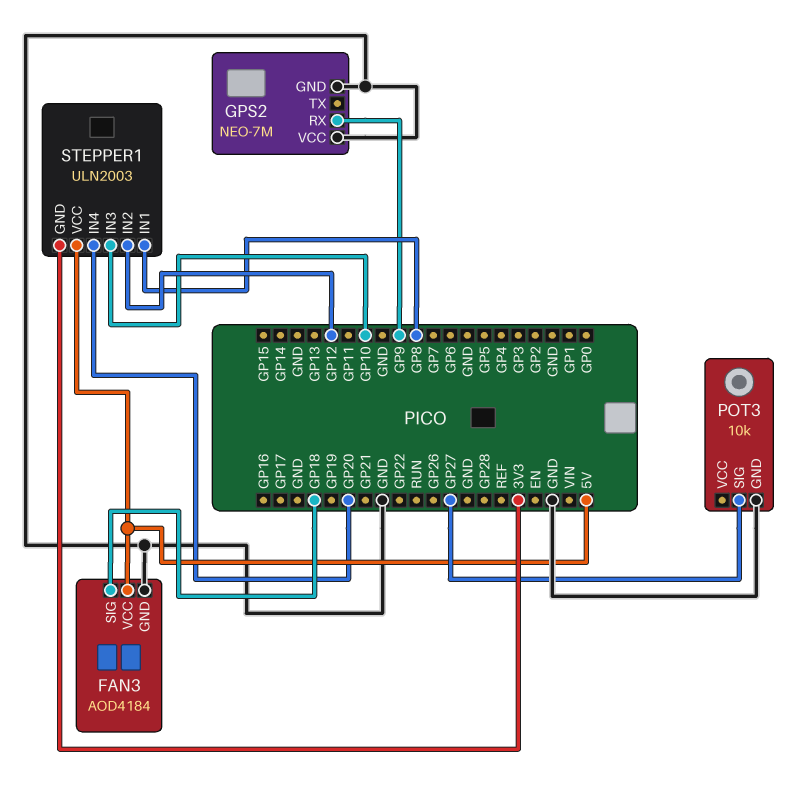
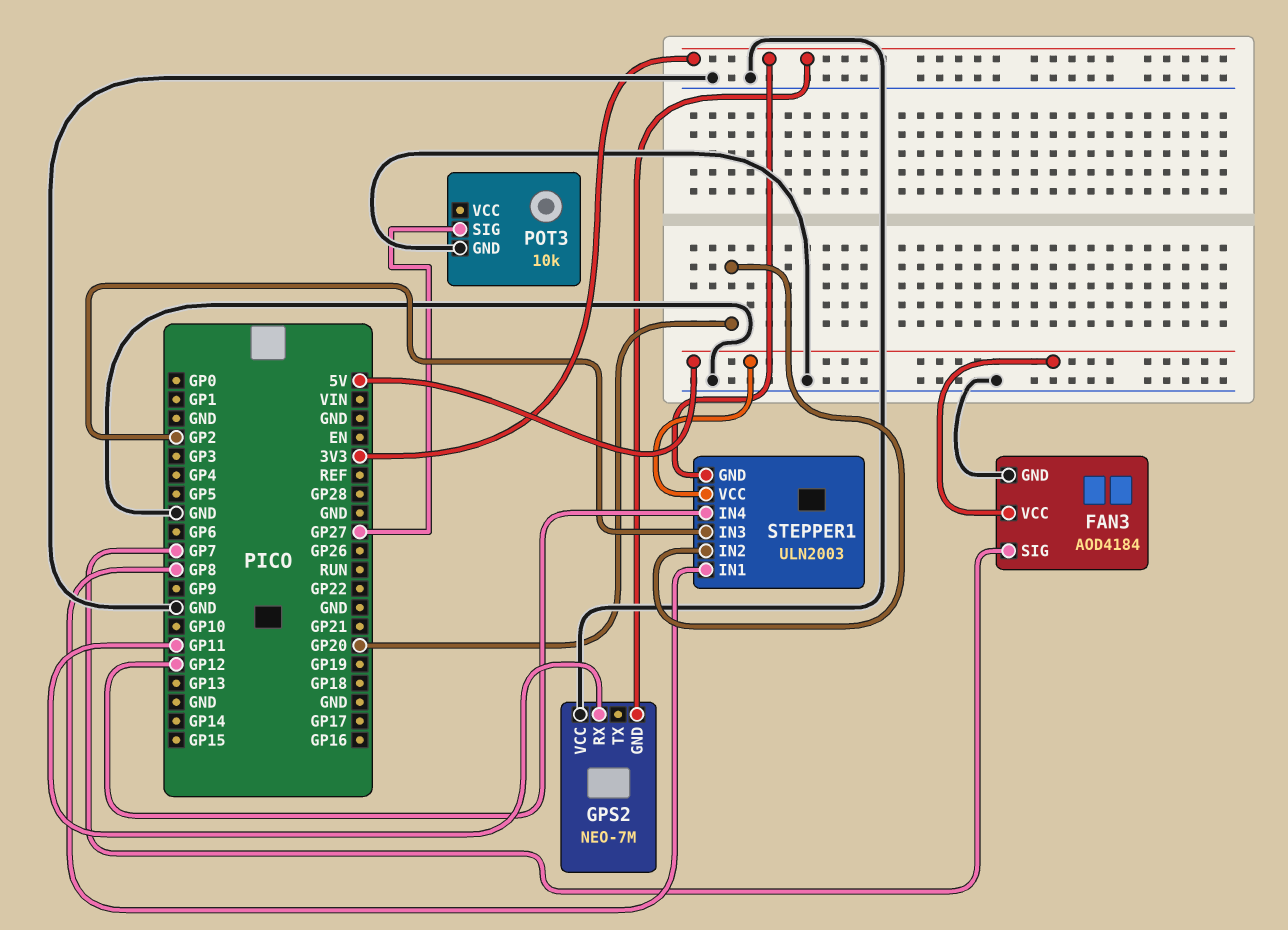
FAN3 pin SIG: GP18 -> GP7
GPS2 pin GND: GND -> 3V3
GPS2 pin RX: GP9 -> GP11
STEPPER1 pin IN2: GP12 -> GP20
STEPPER1 pin IN3: GP10 -> GP2
STEPPER1 pin IN4: GP20 -> GP12

